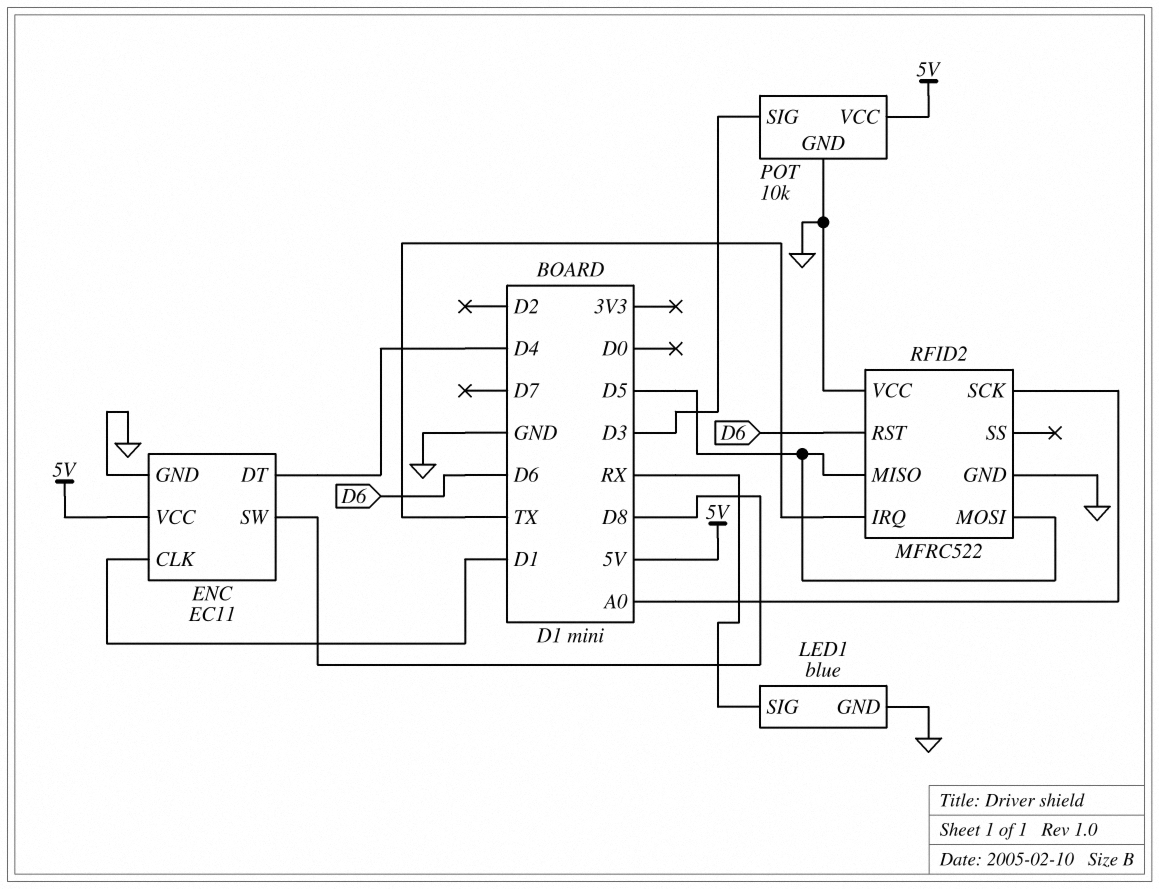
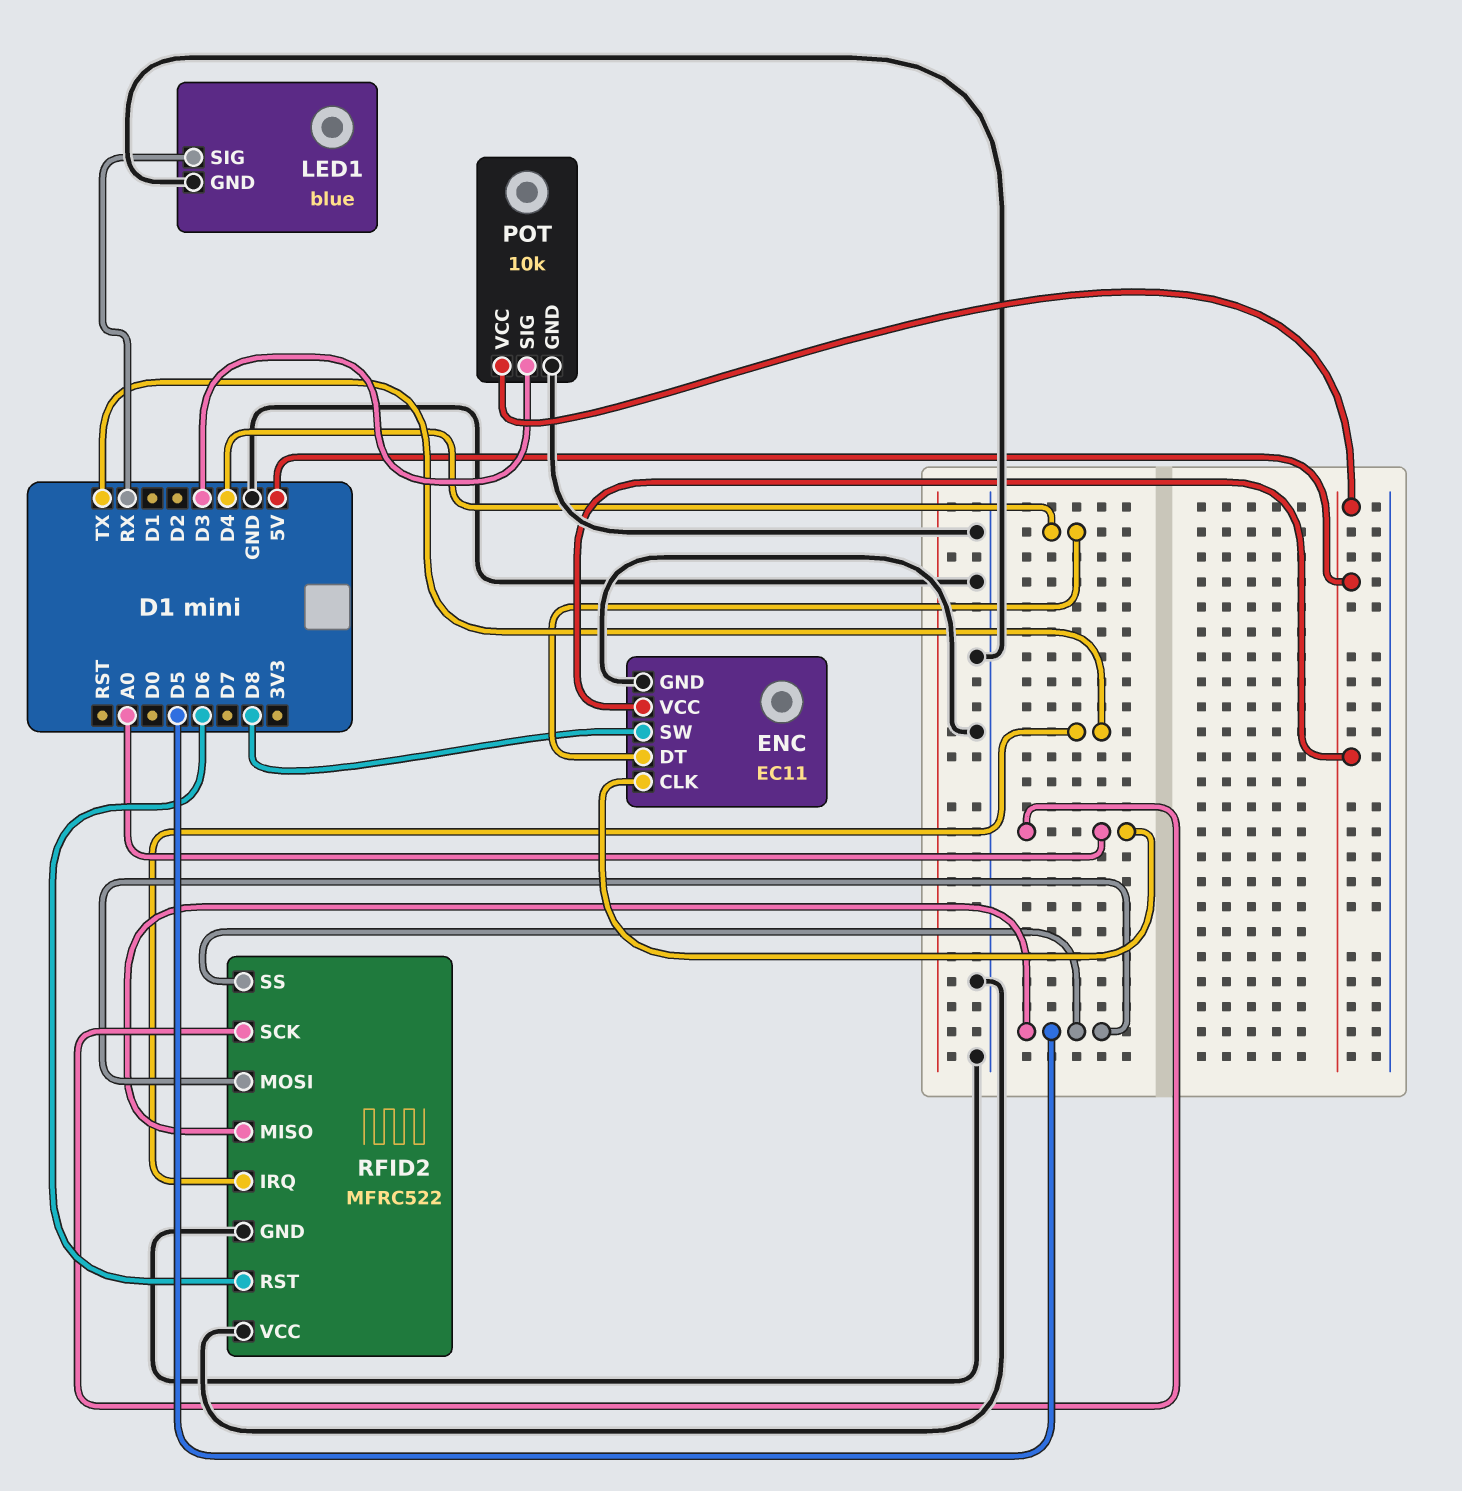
ENC pin CLK: D1 -> A0
RFID2 pin SS: none -> D5

